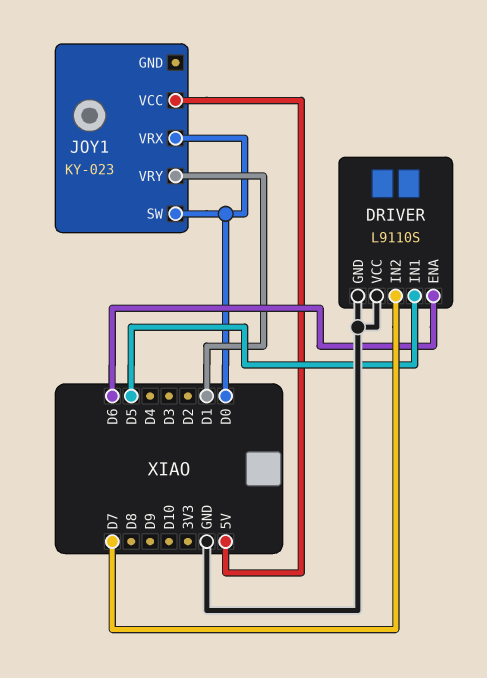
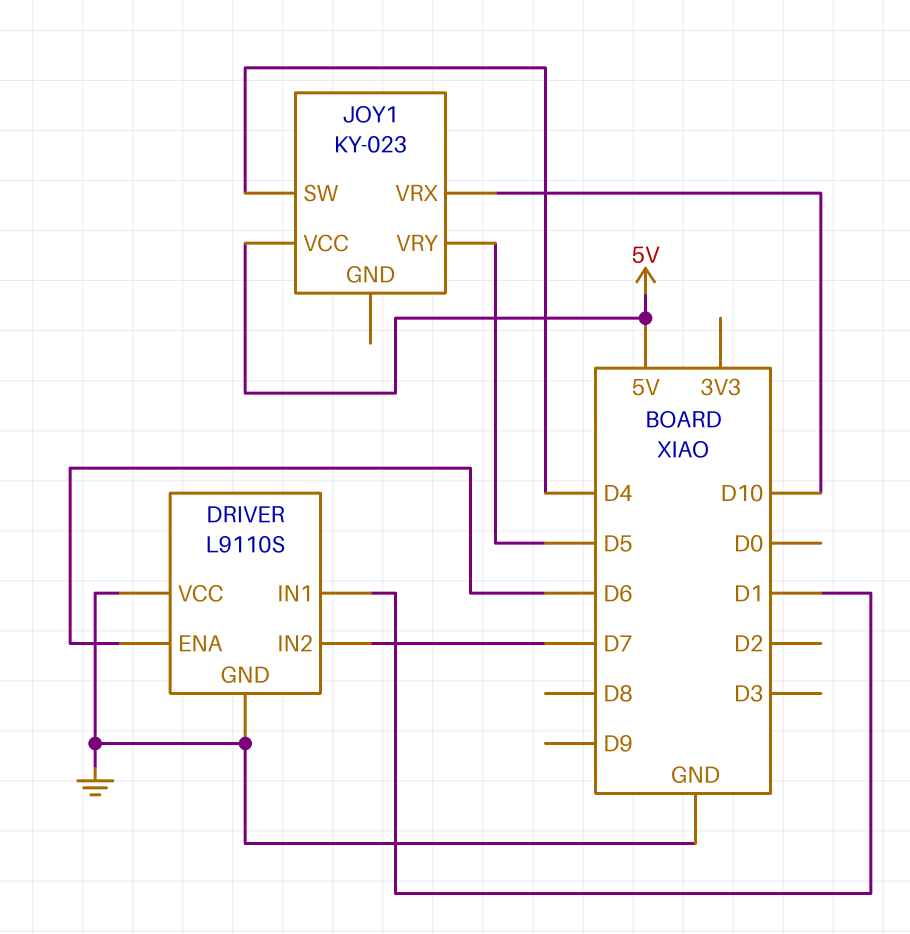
DRIVER pin IN1: D5 -> D1
JOY1 pin SW: D0 -> D4
JOY1 pin VRX: D0 -> D10
JOY1 pin VRY: D1 -> D5

